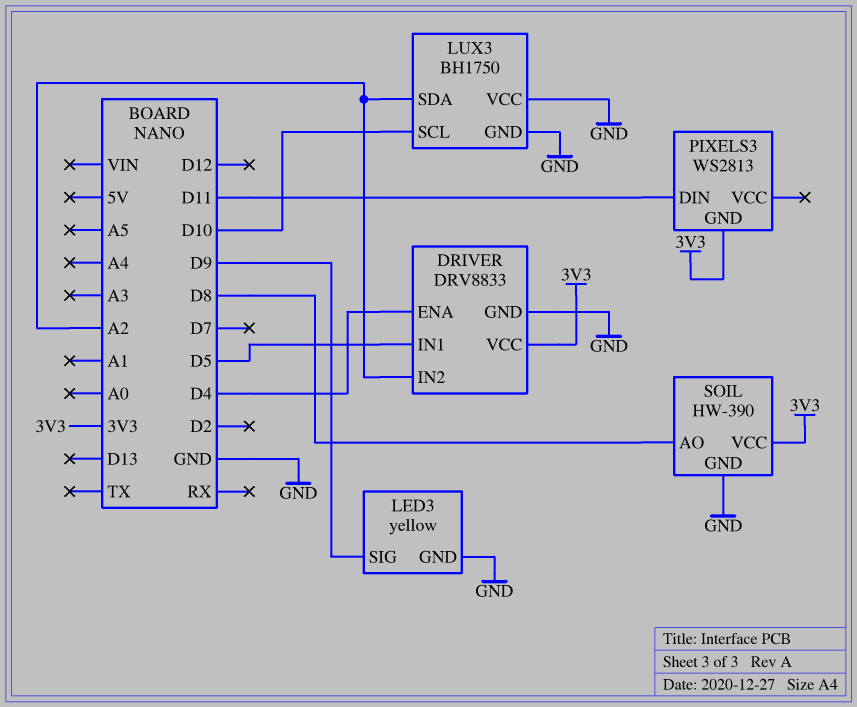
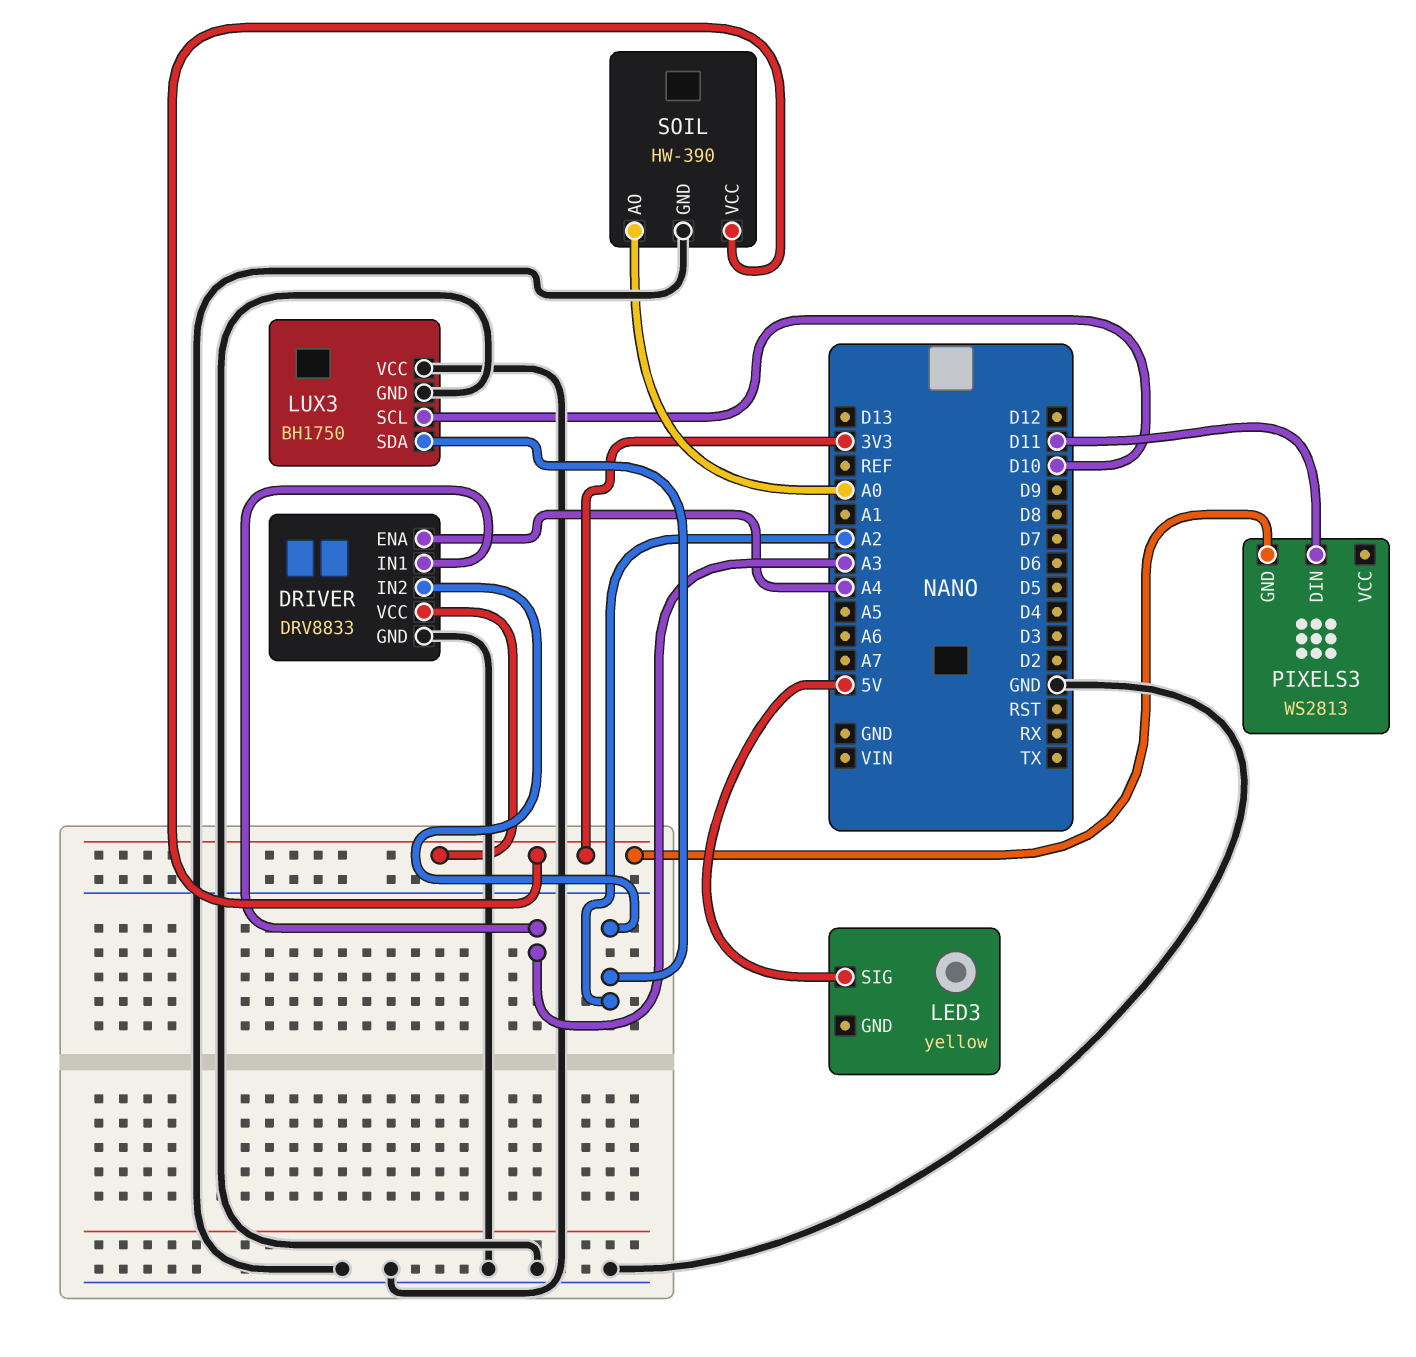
DRIVER pin ENA: D4 -> A4
DRIVER pin IN1: D5 -> A3
LED3 pin GND: GND -> none
LED3 pin SIG: D9 -> 5V
SOIL pin AO: D8 -> A0

